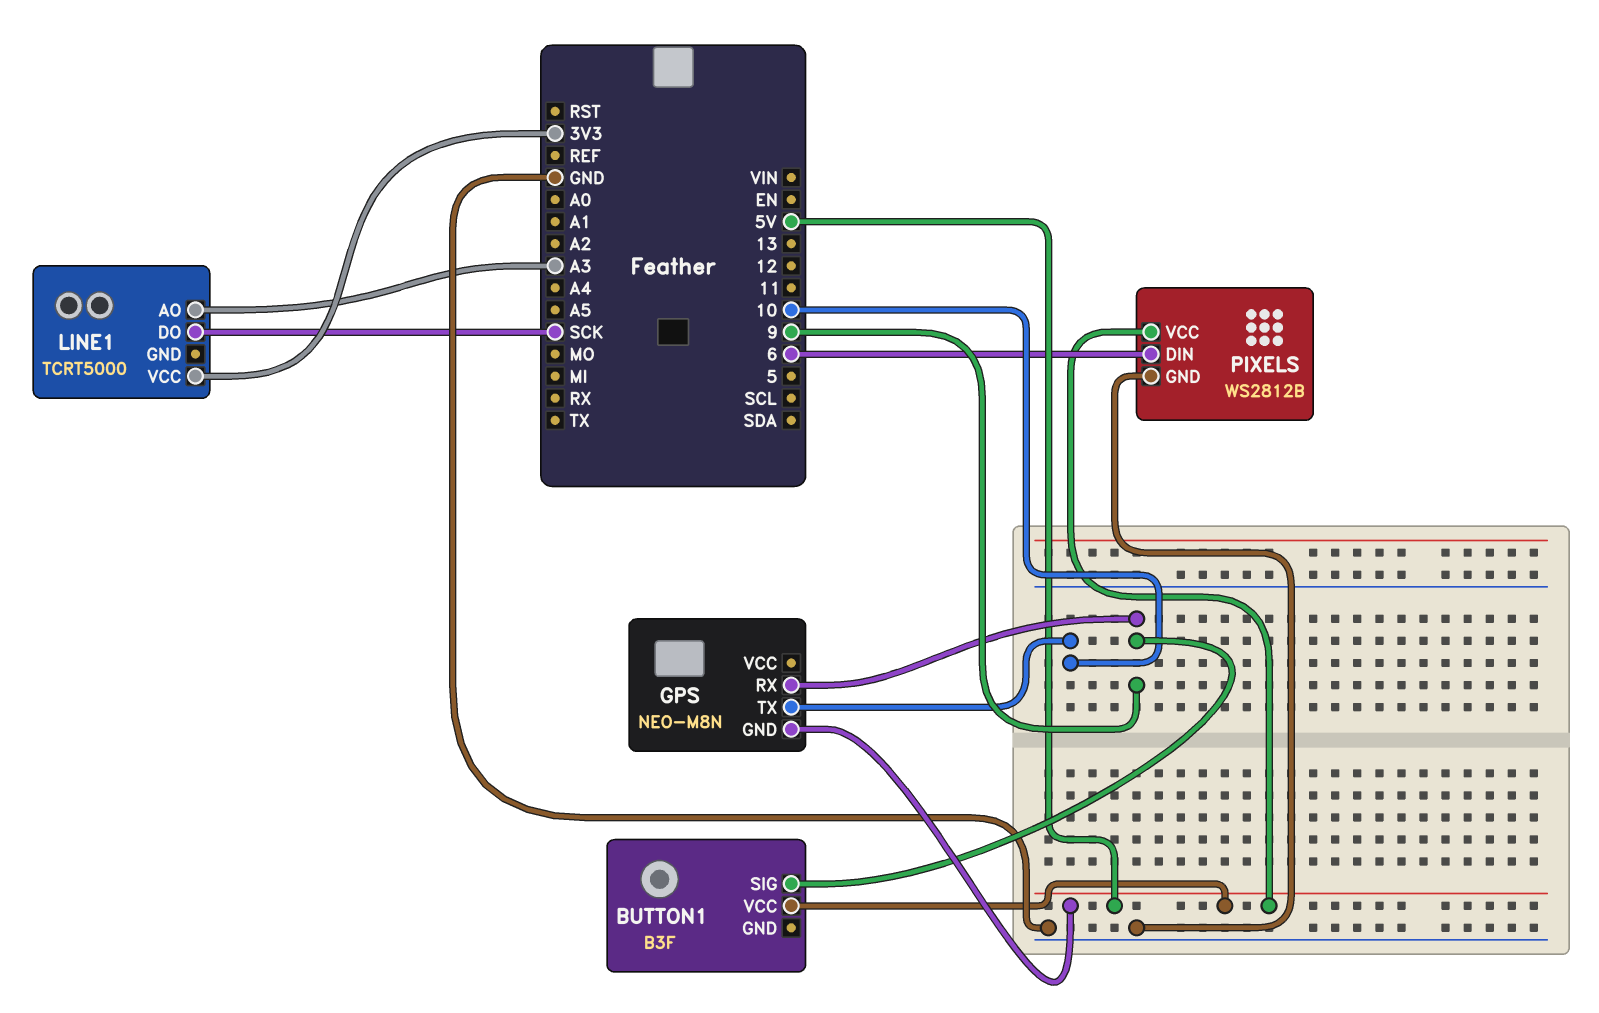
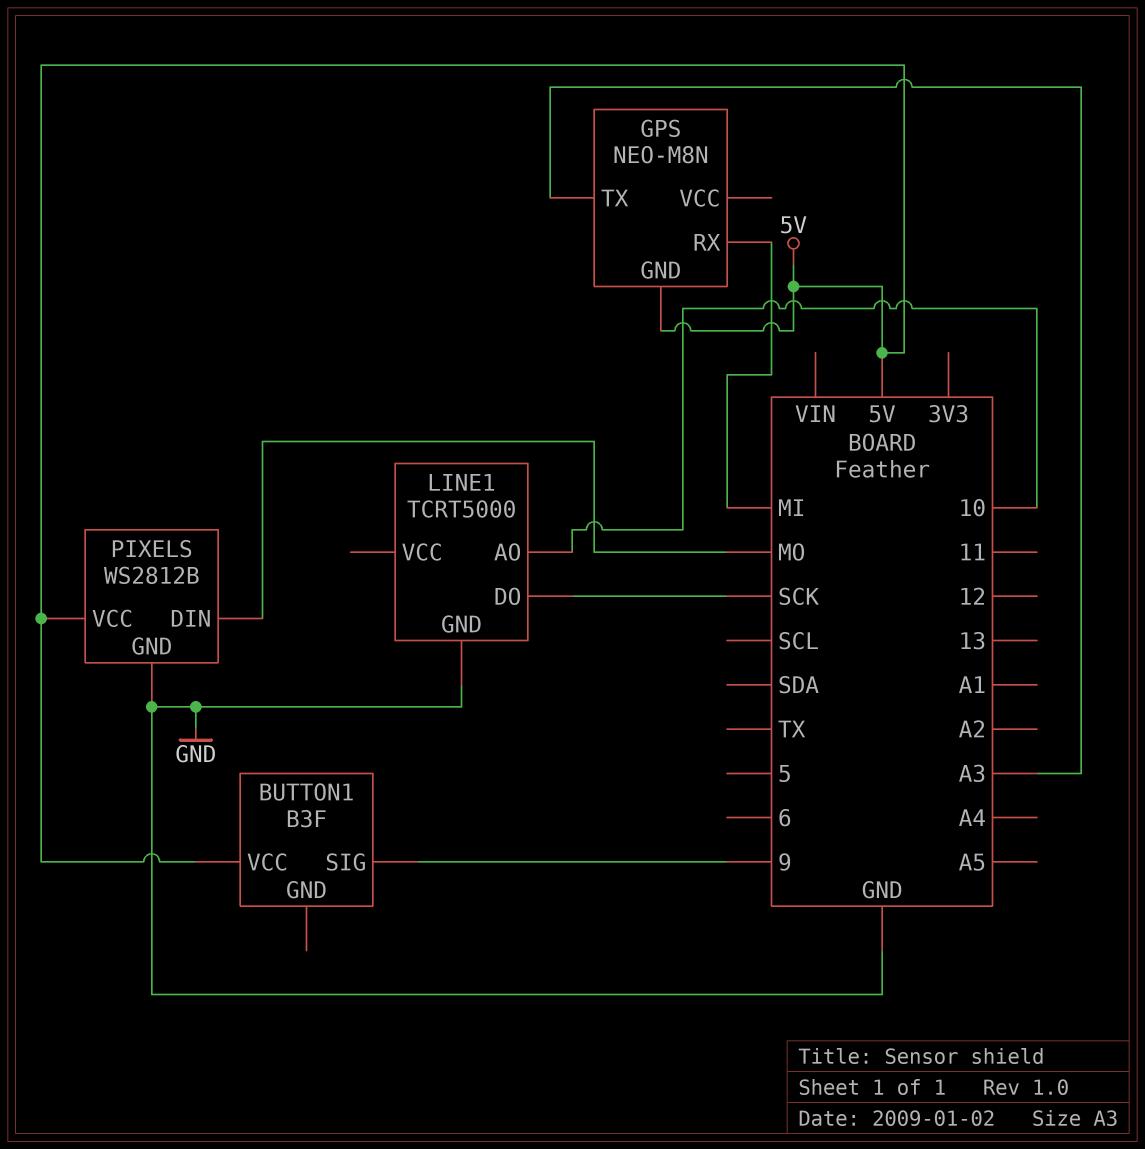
GPS pin RX: 9 -> MI
GPS pin TX: 10 -> A3
LINE1 pin AO: A3 -> 10
LINE1 pin GND: none -> GND
LINE1 pin VCC: 3V3 -> none
PIXELS pin DIN: 6 -> MO

